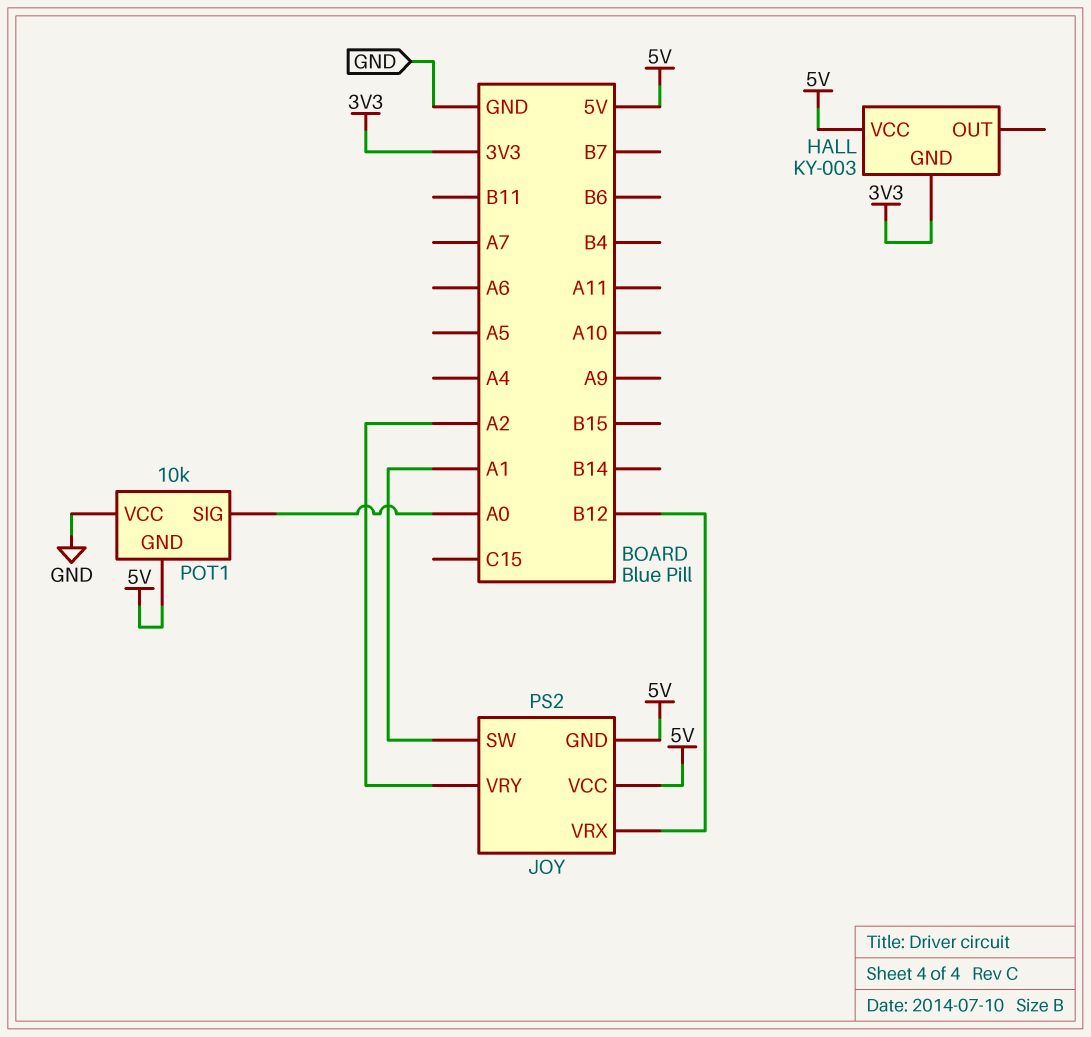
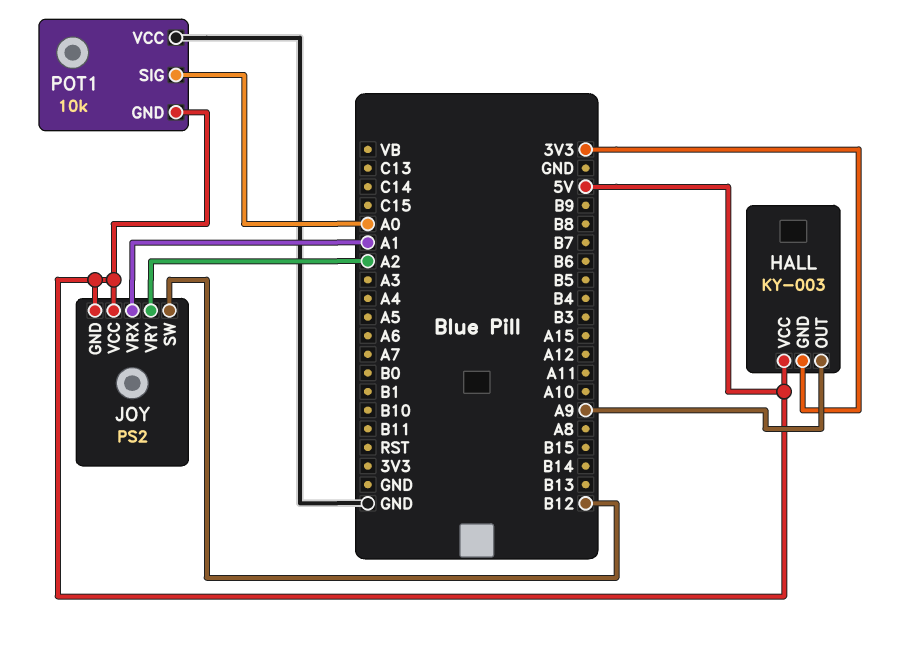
HALL pin OUT: none -> A9
JOY pin SW: A1 -> B12
JOY pin VRX: B12 -> A1

